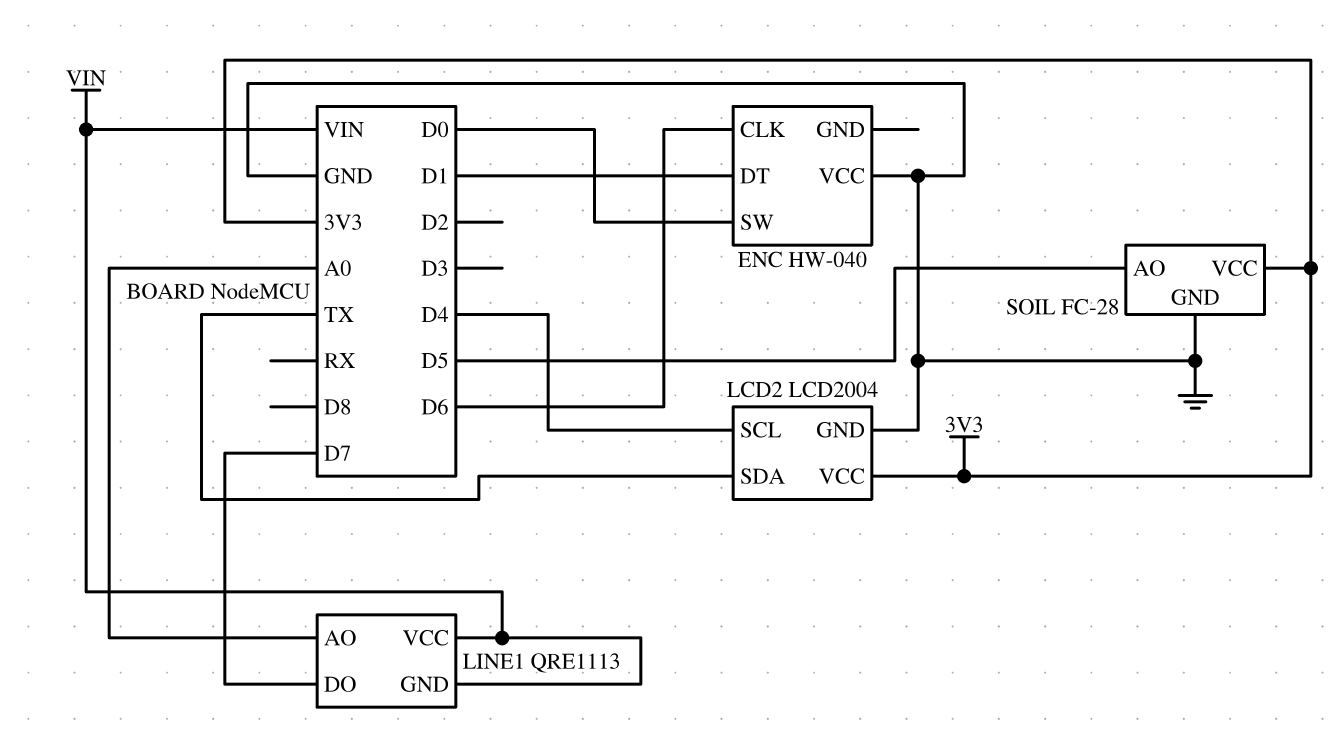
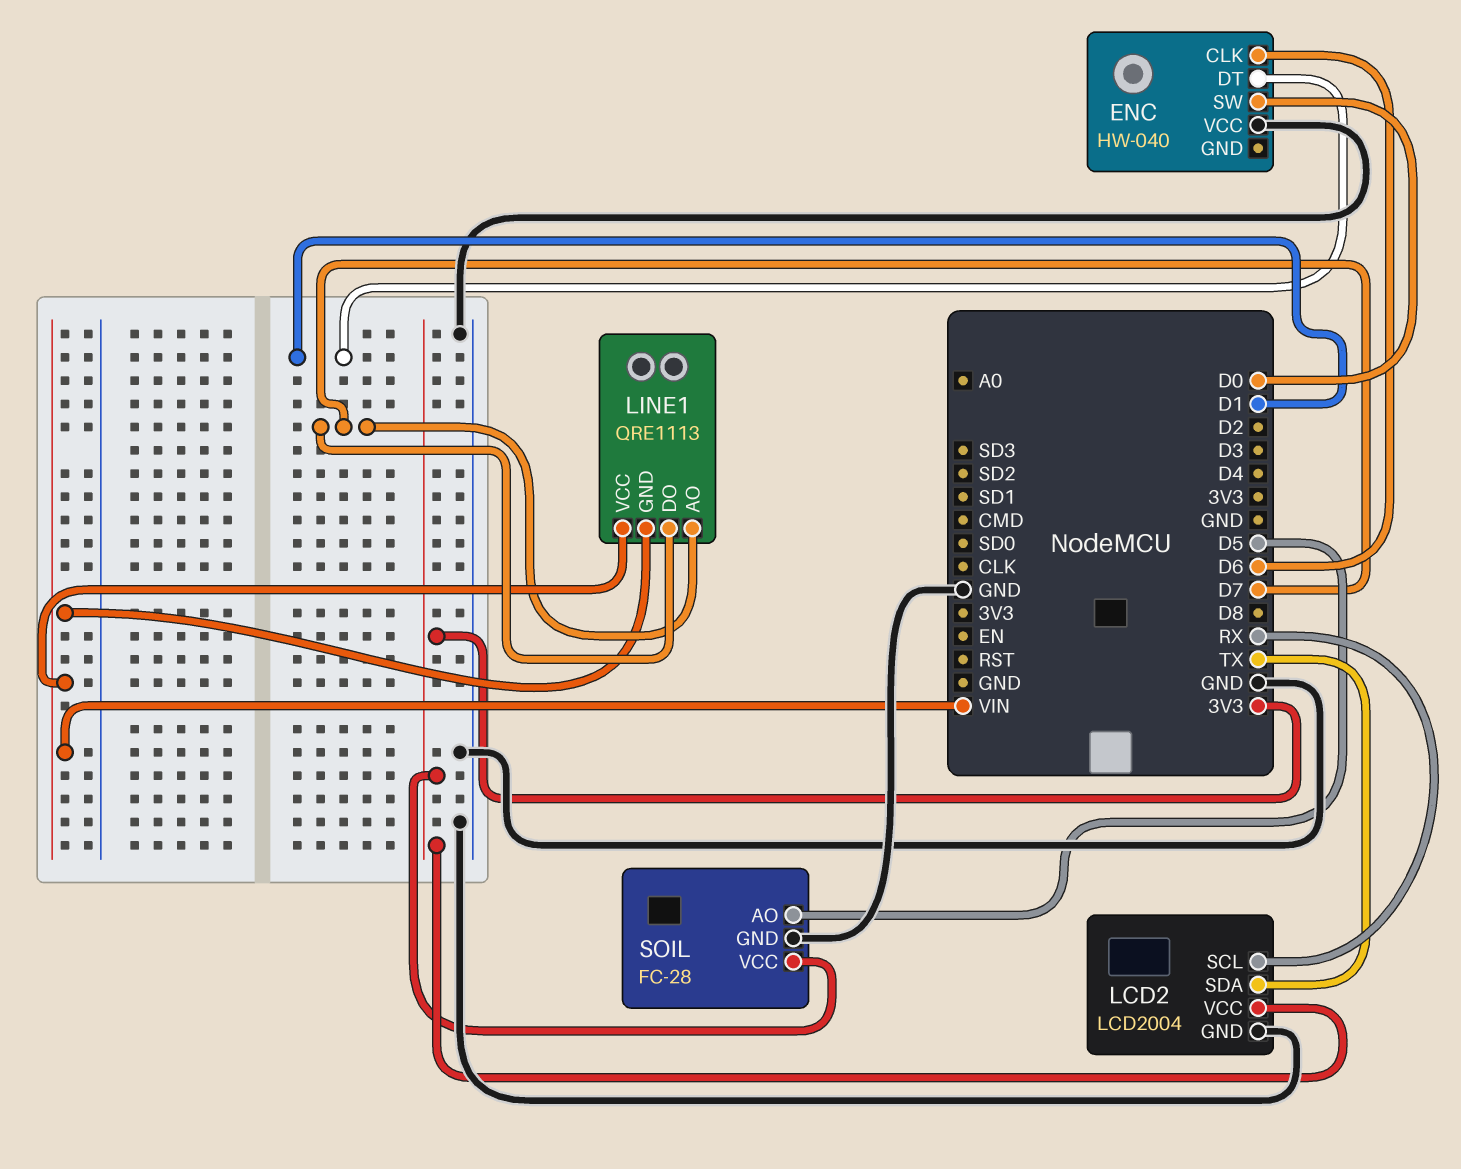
LCD2 pin SCL: D4 -> RX
LINE1 pin AO: A0 -> D7

